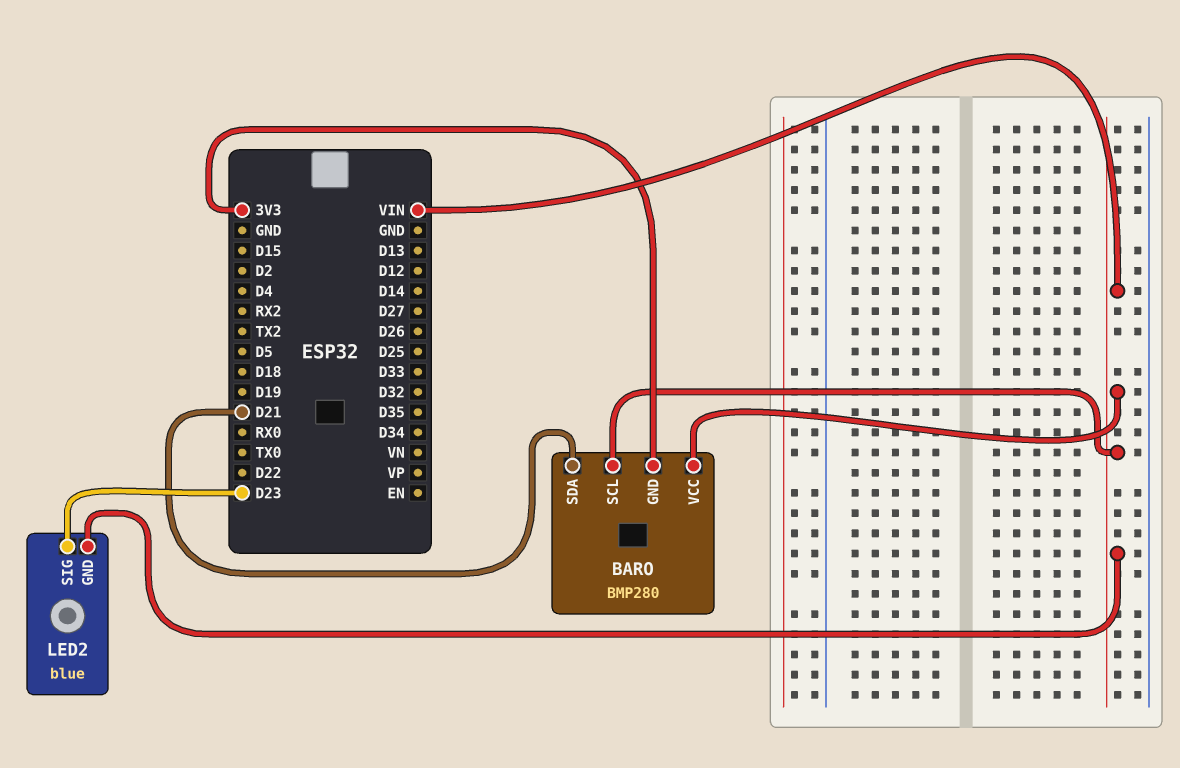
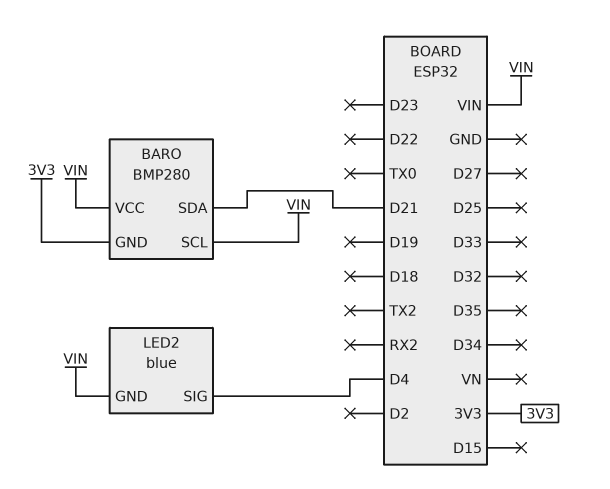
LED2 pin SIG: D23 -> D4

